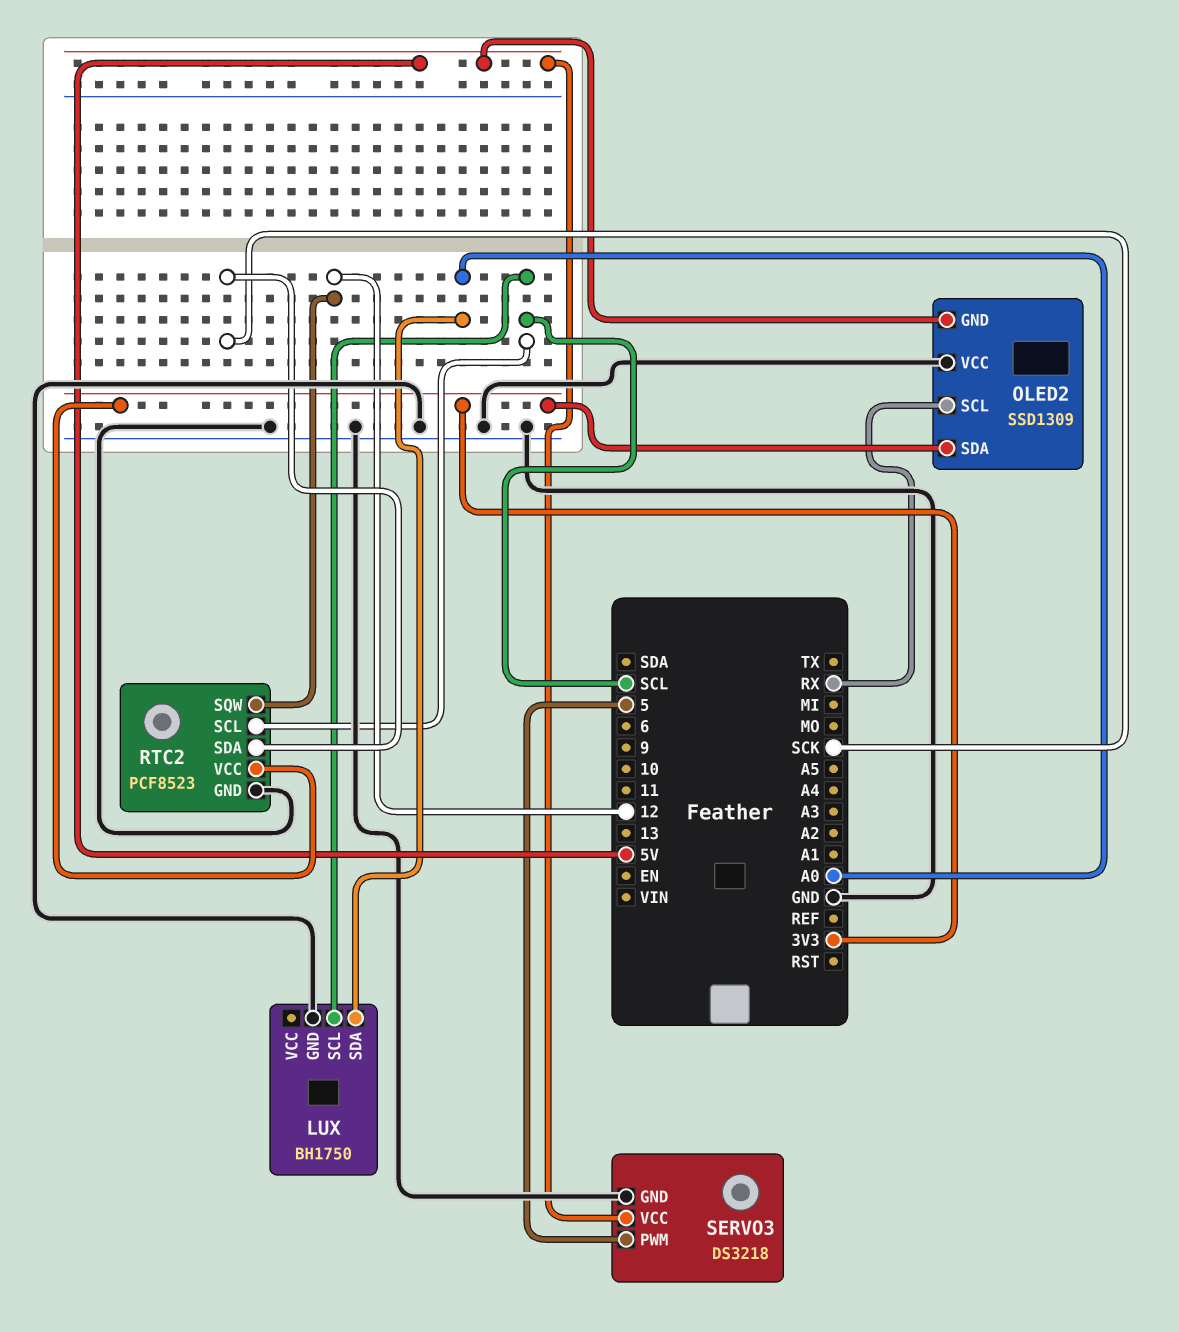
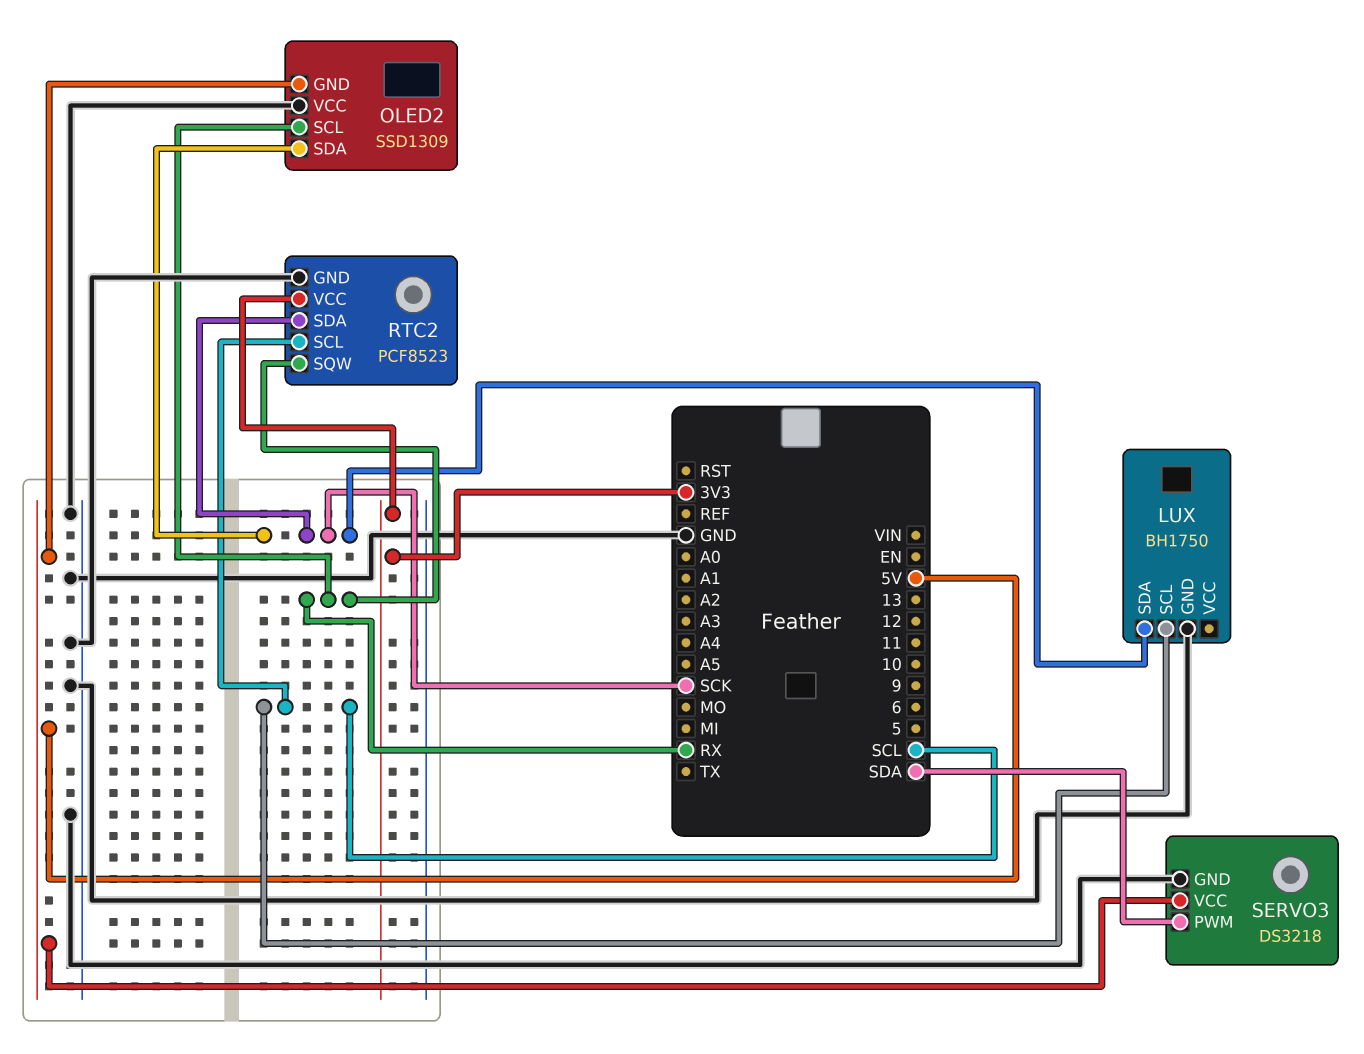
LUX pin SDA: A0 -> SCK
OLED2 pin SDA: 3V3 -> SCK
RTC2 pin SQW: 12 -> RX
SERVO3 pin PWM: 5 -> SDA

